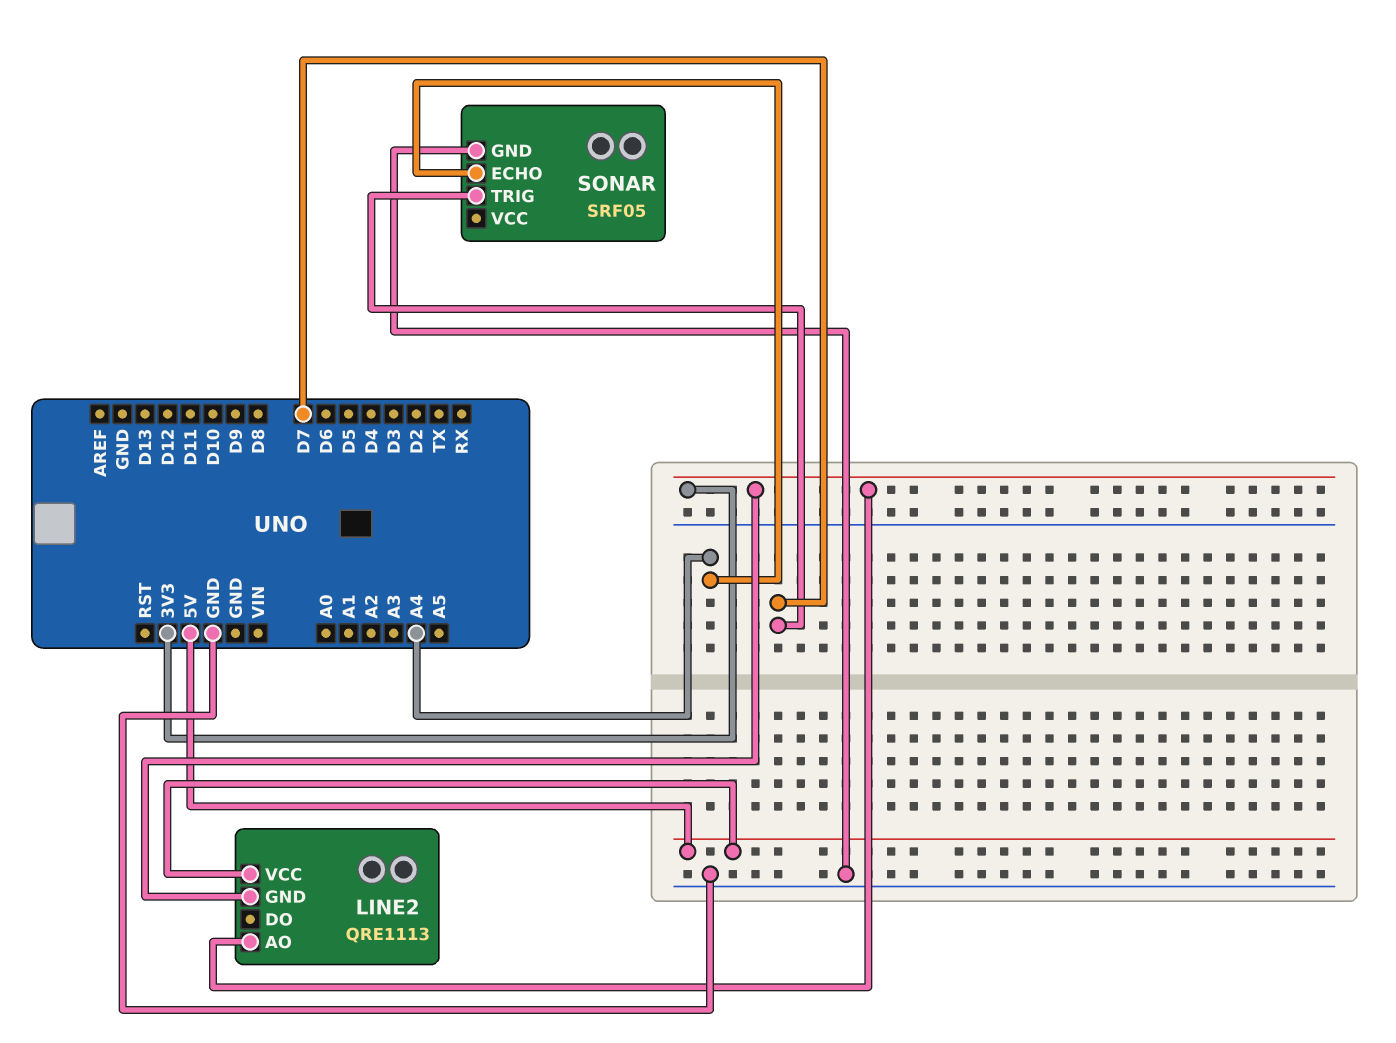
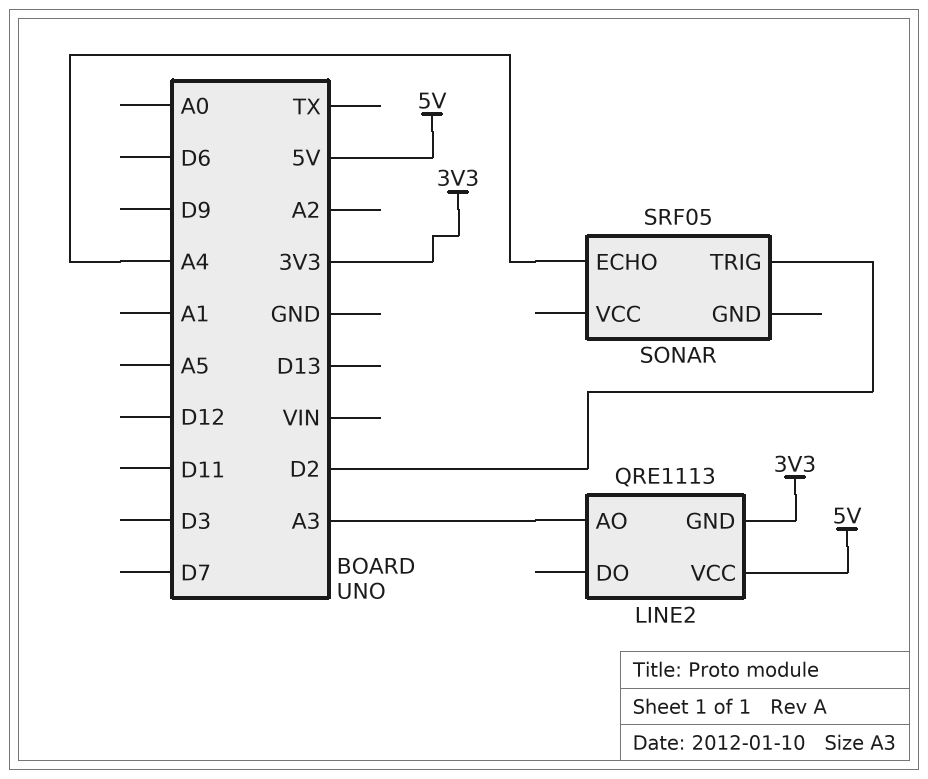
LINE2 pin AO: 3V3 -> A3
SONAR pin GND: GND -> none
SONAR pin TRIG: D7 -> D2

